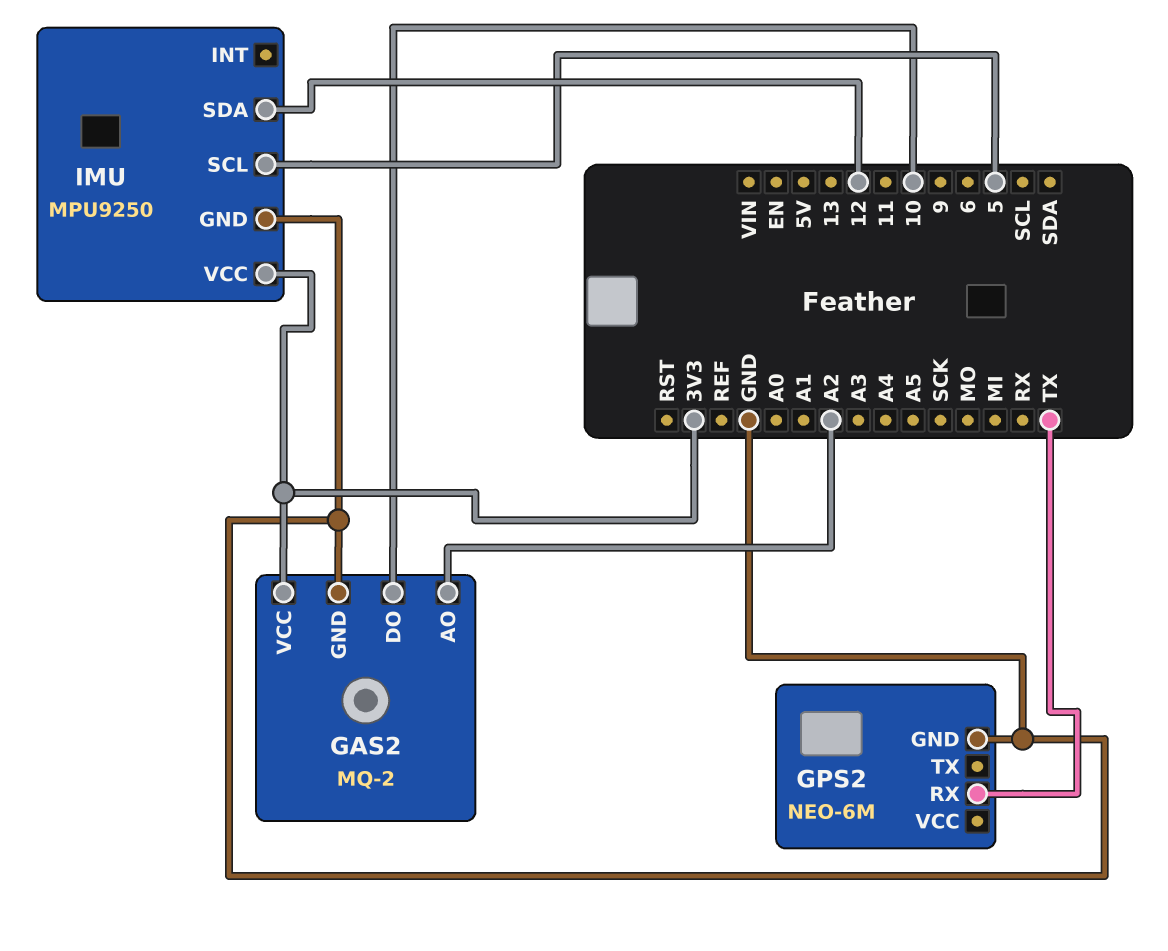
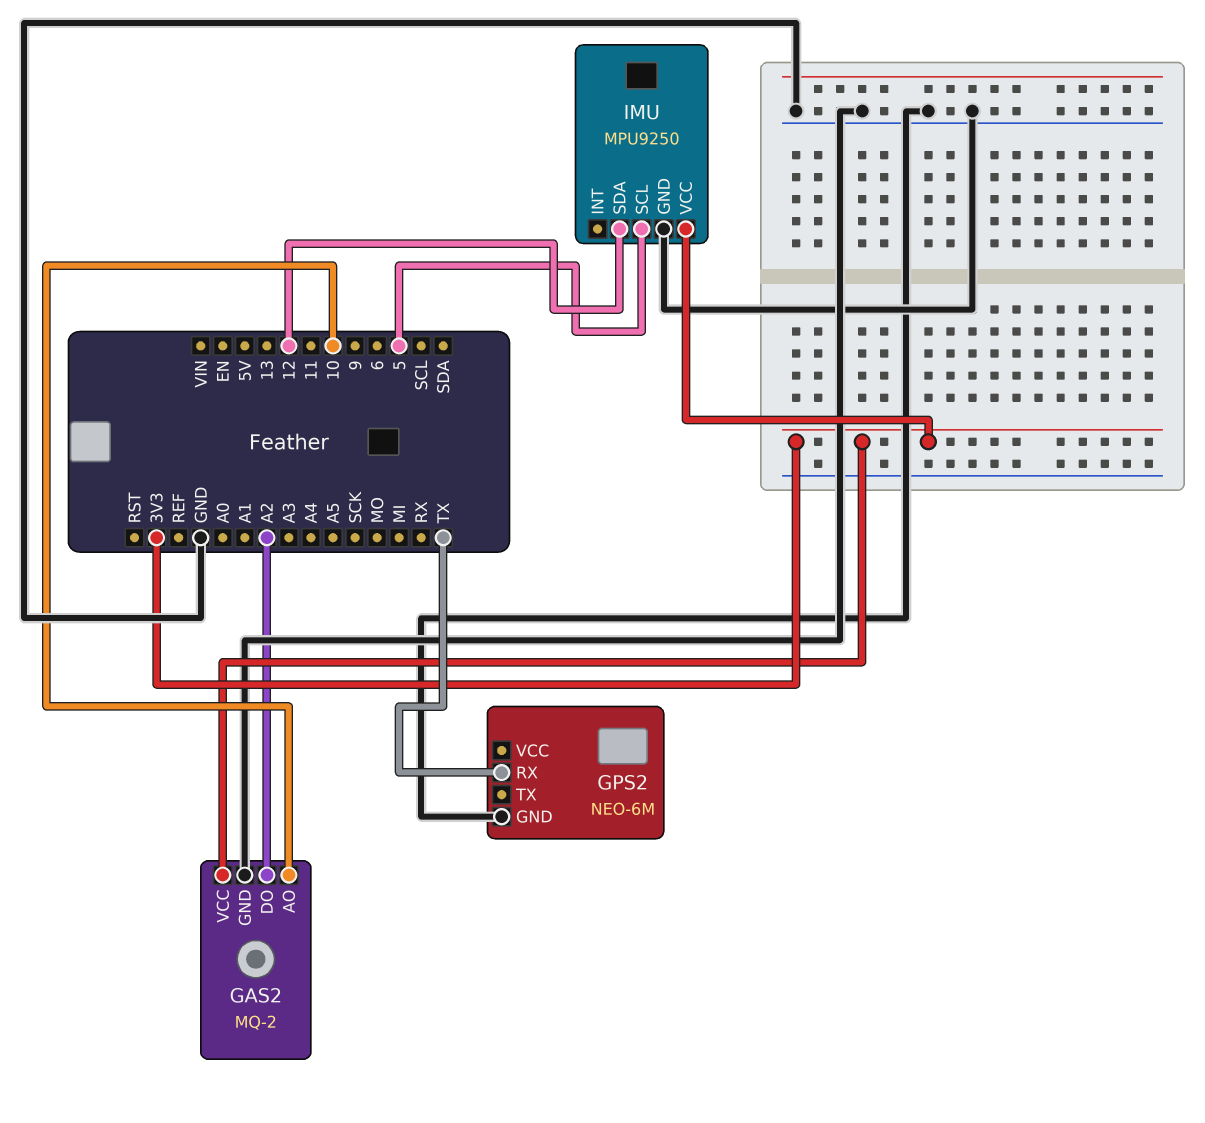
GAS2 pin AO: A2 -> 10
GAS2 pin DO: 10 -> A2

